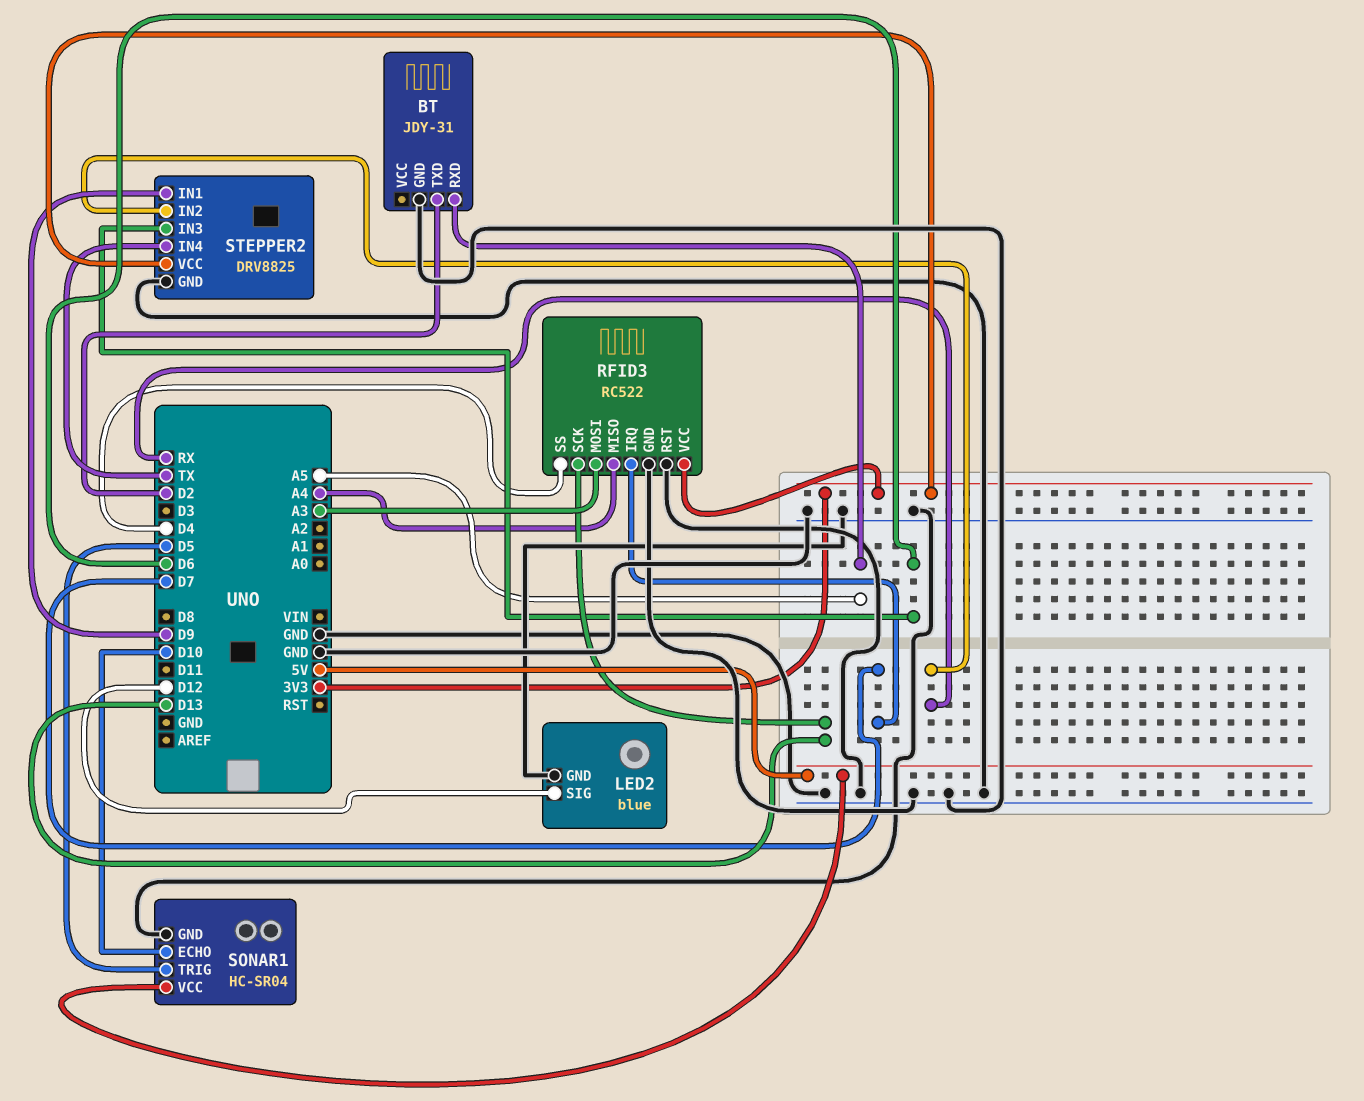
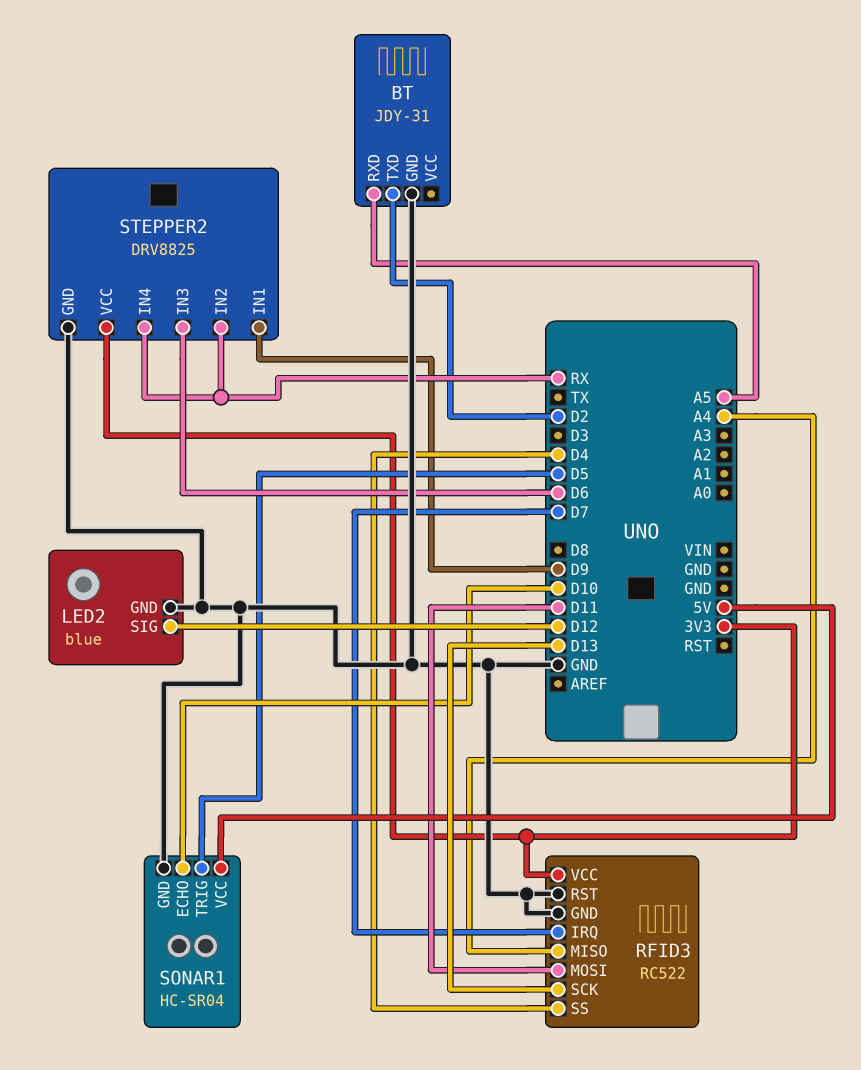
RFID3 pin MOSI: A3 -> D11
STEPPER2 pin IN4: TX -> RX

